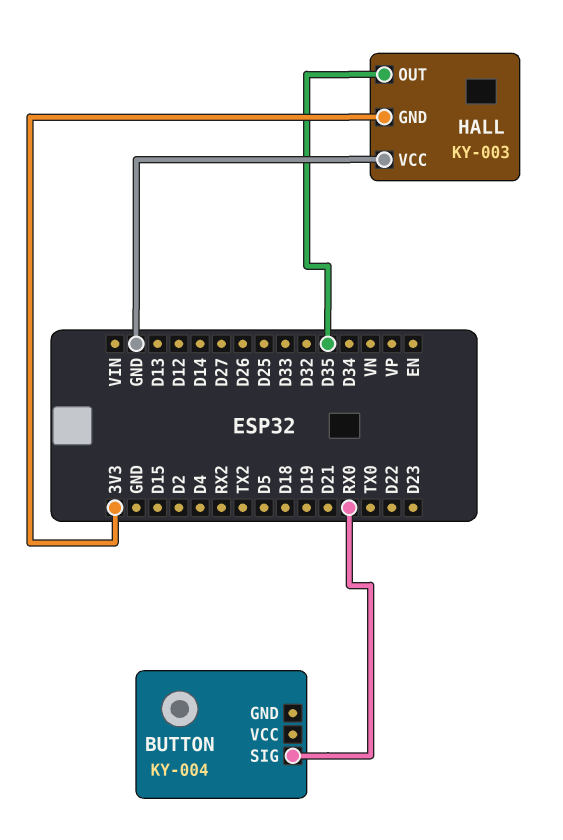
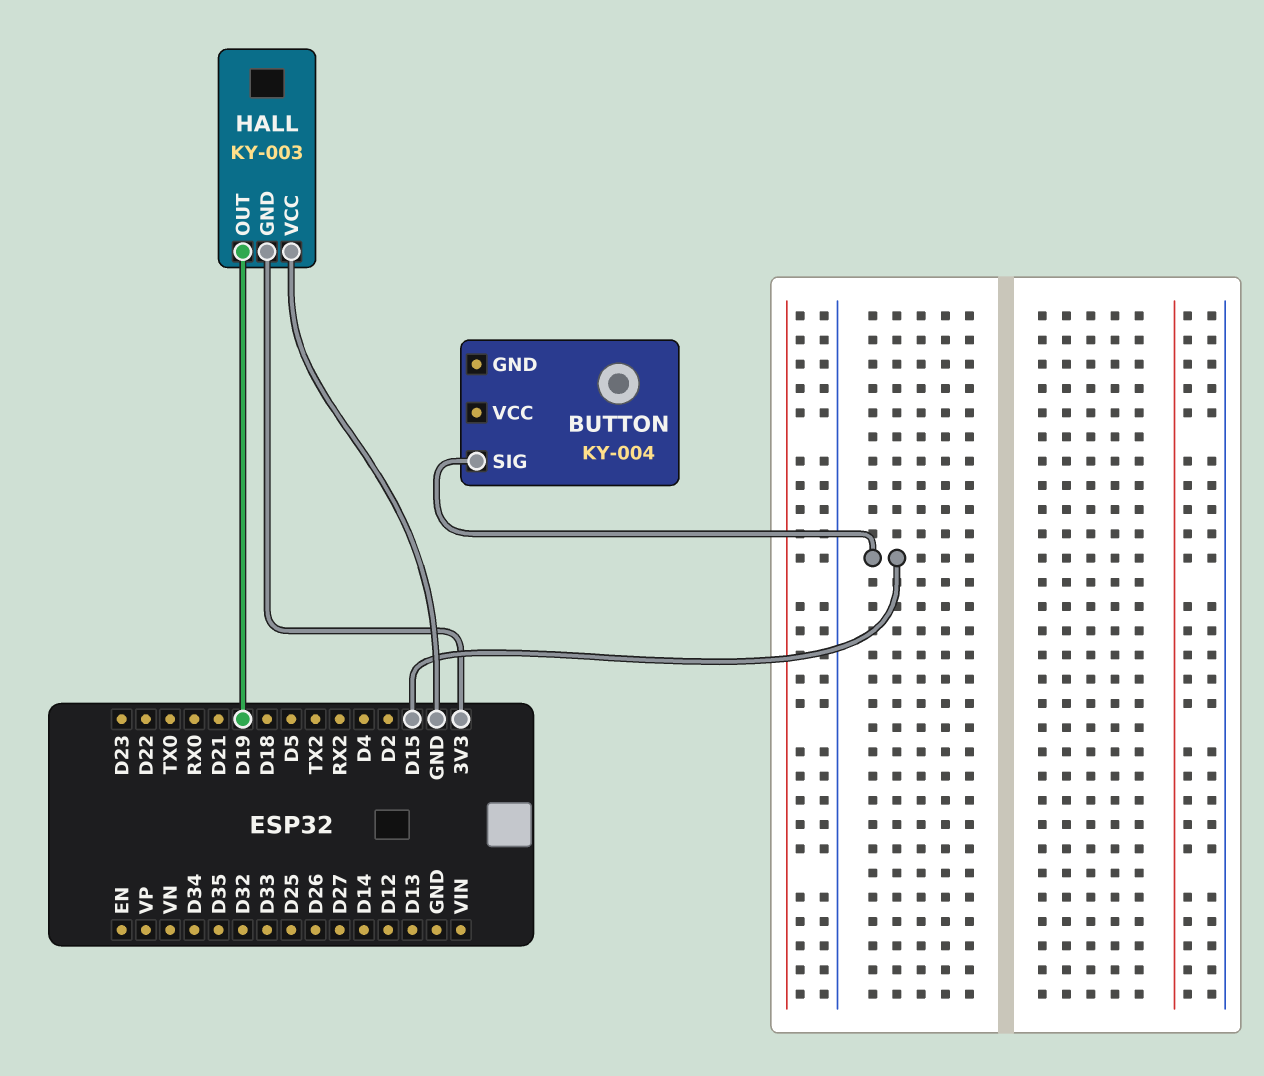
BUTTON pin SIG: RX0 -> D15
HALL pin OUT: D35 -> D19

